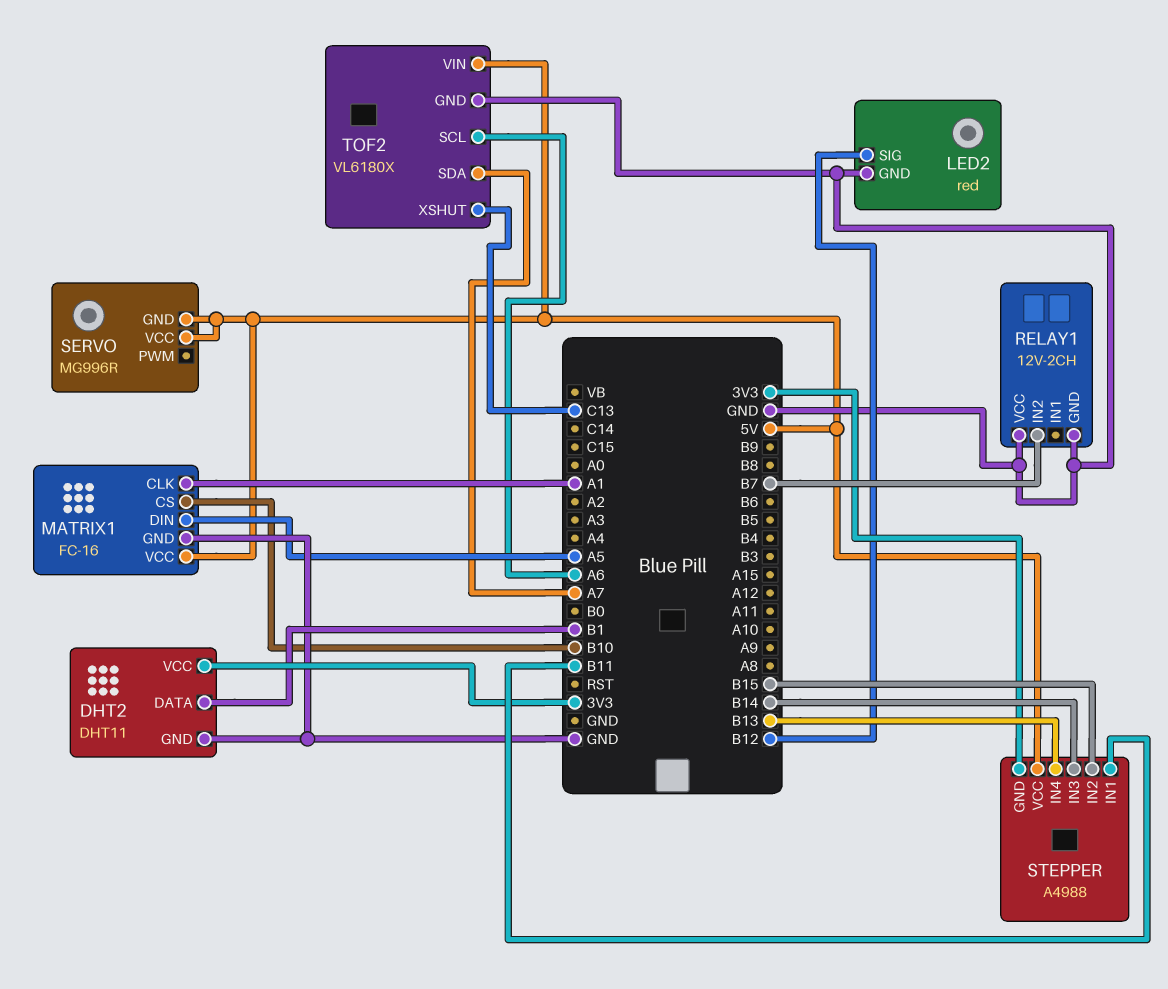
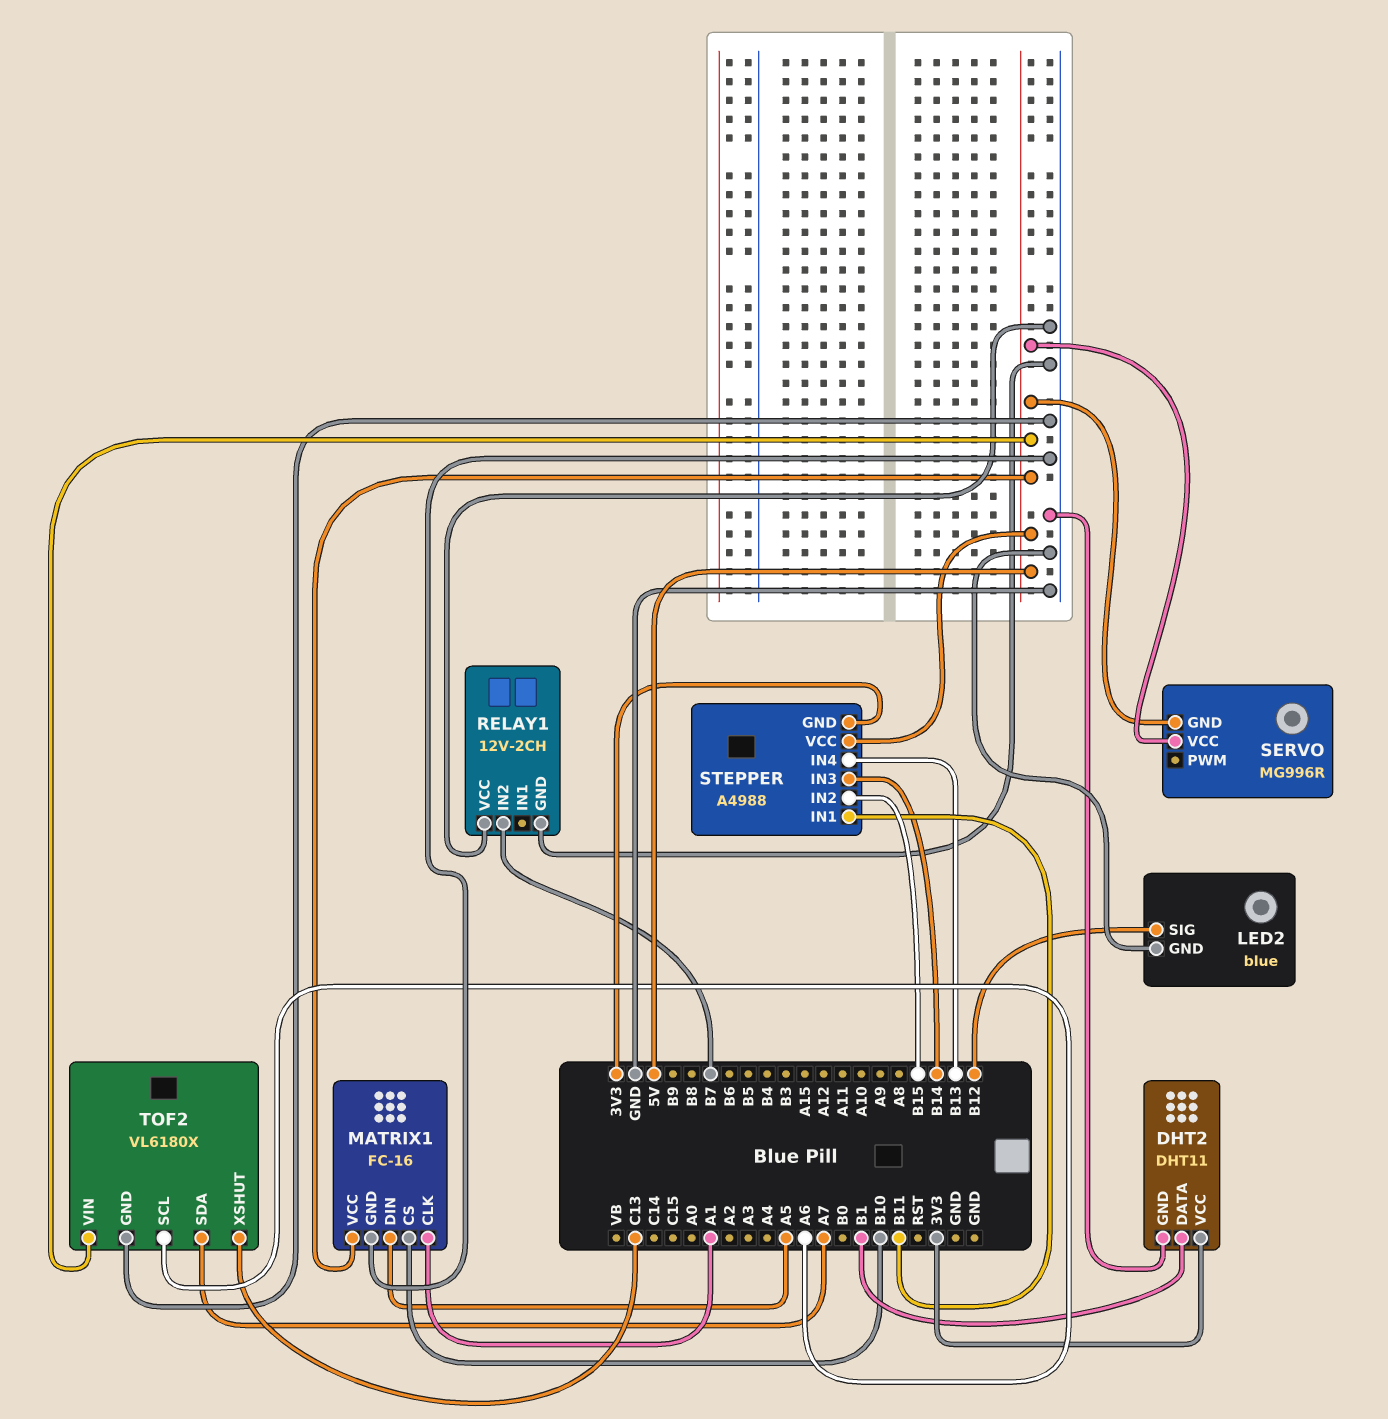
LED2: red -> blue

